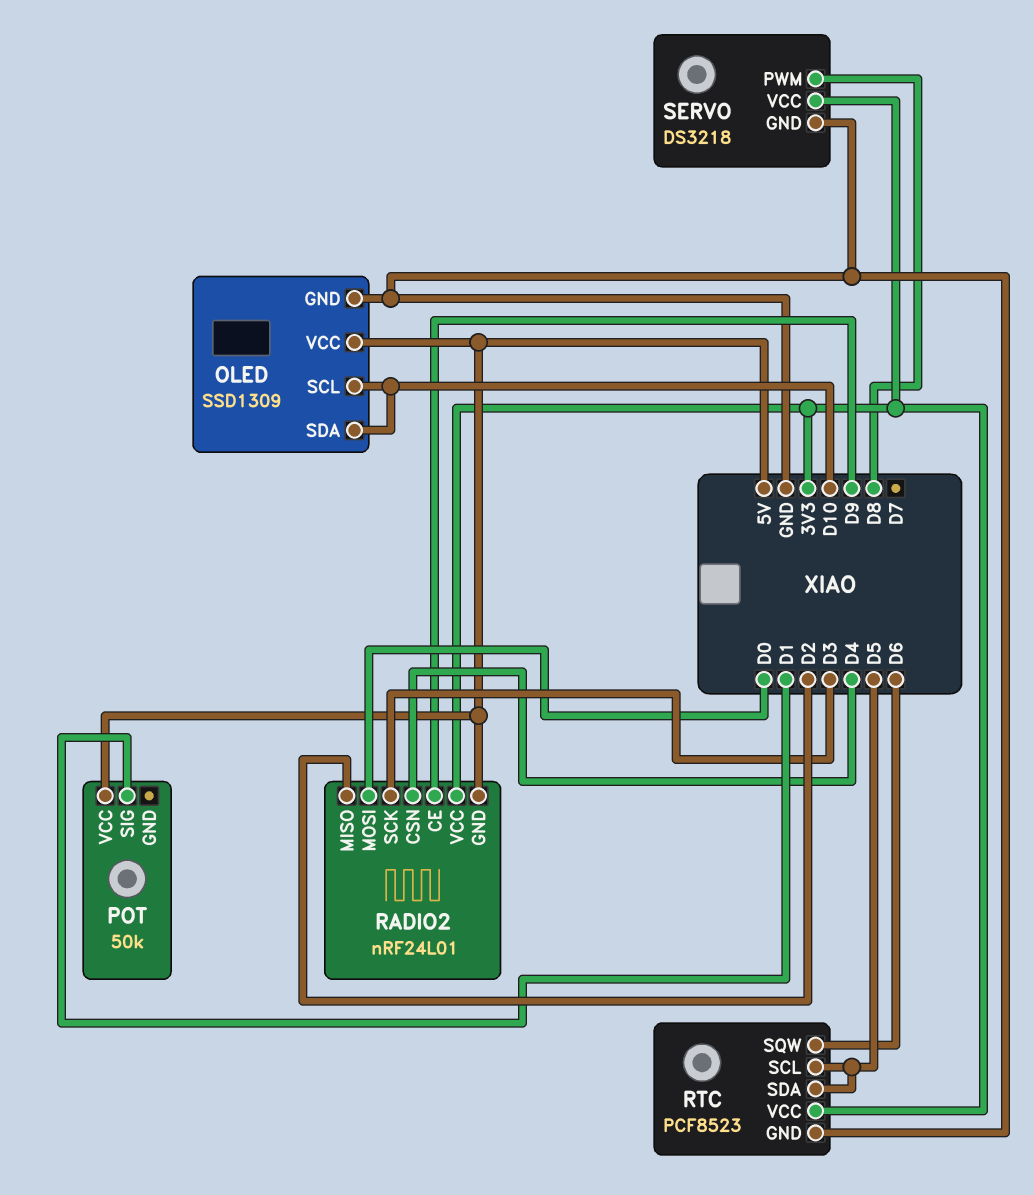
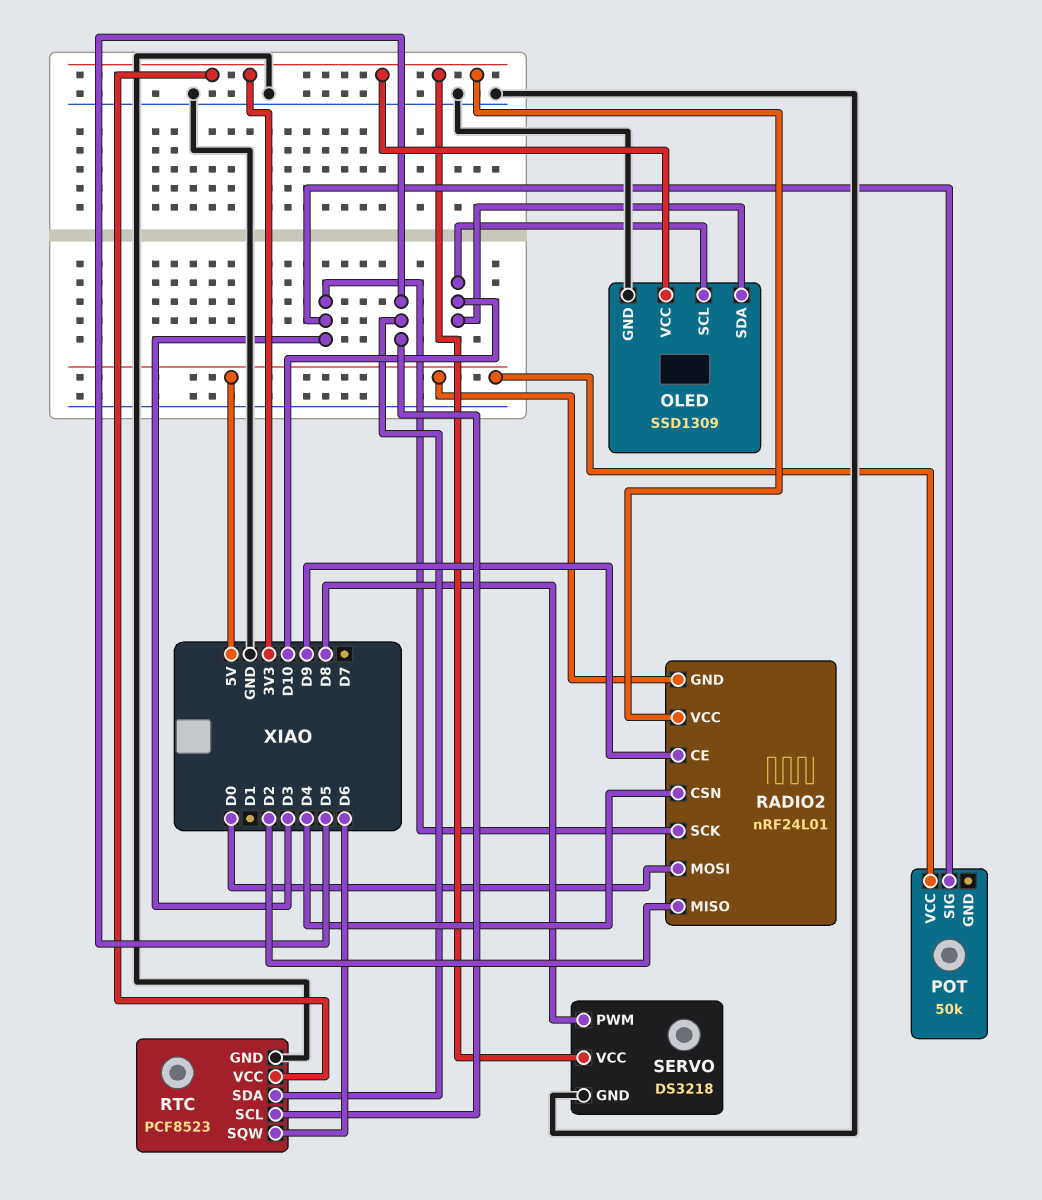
OLED pin VCC: 5V -> 3V3
POT pin SIG: D1 -> D3

